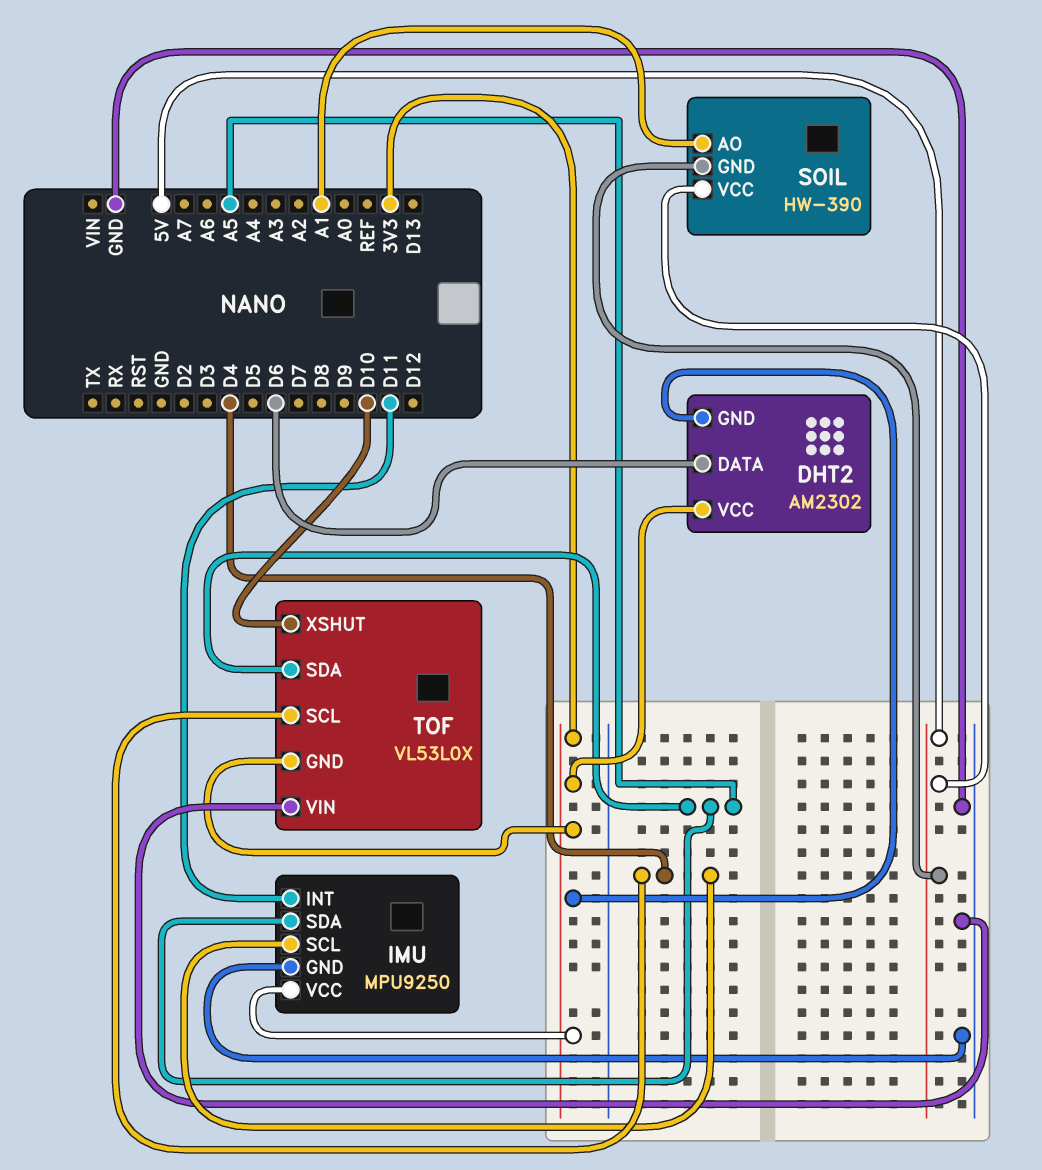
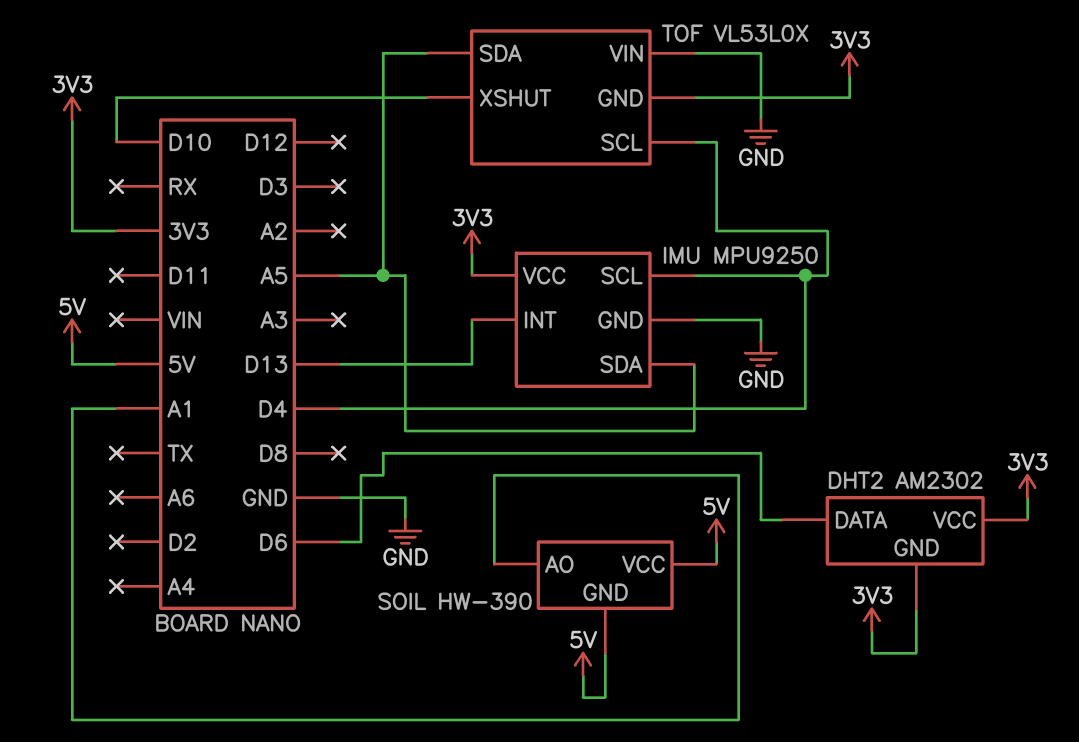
IMU pin INT: D11 -> D13

